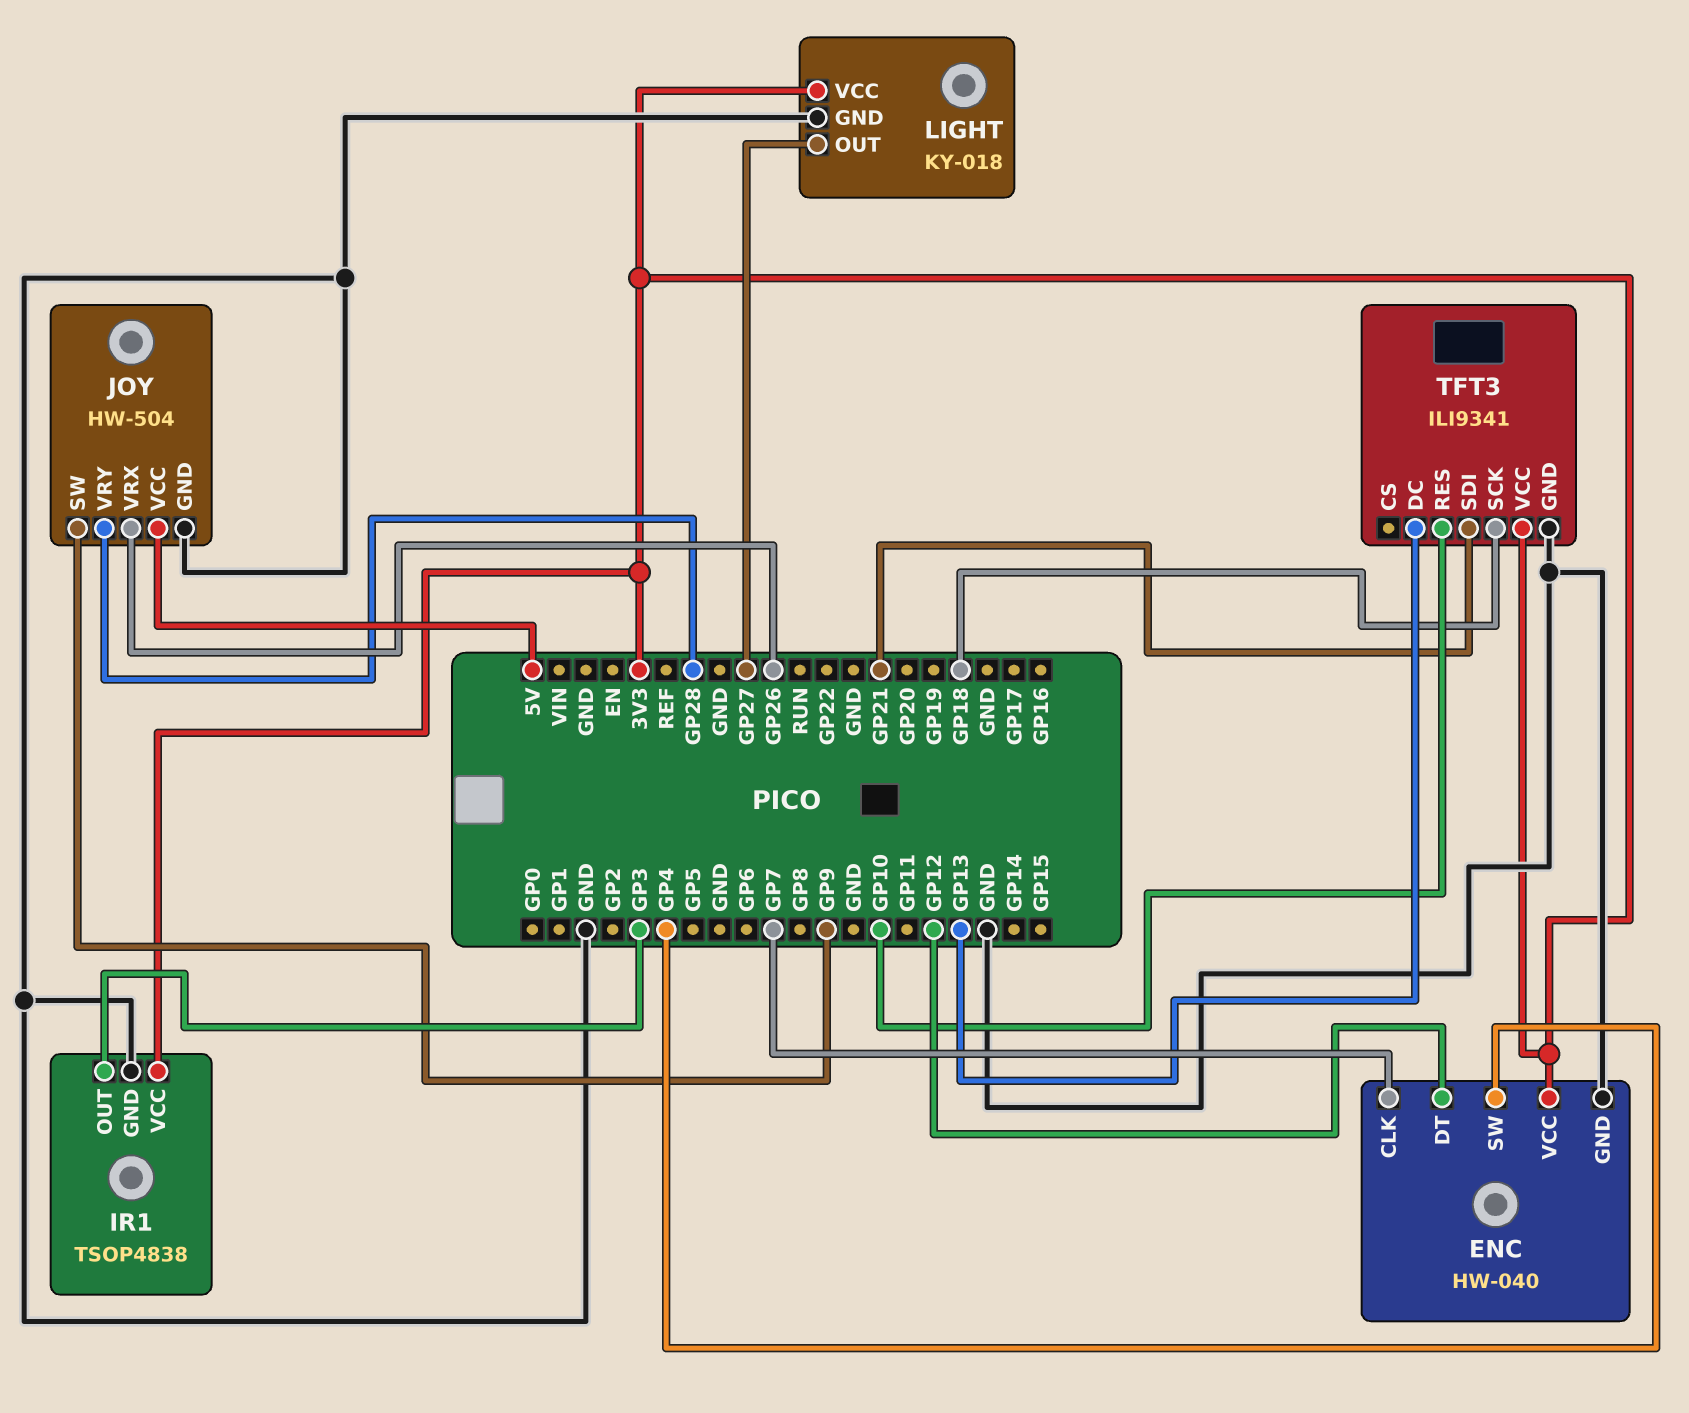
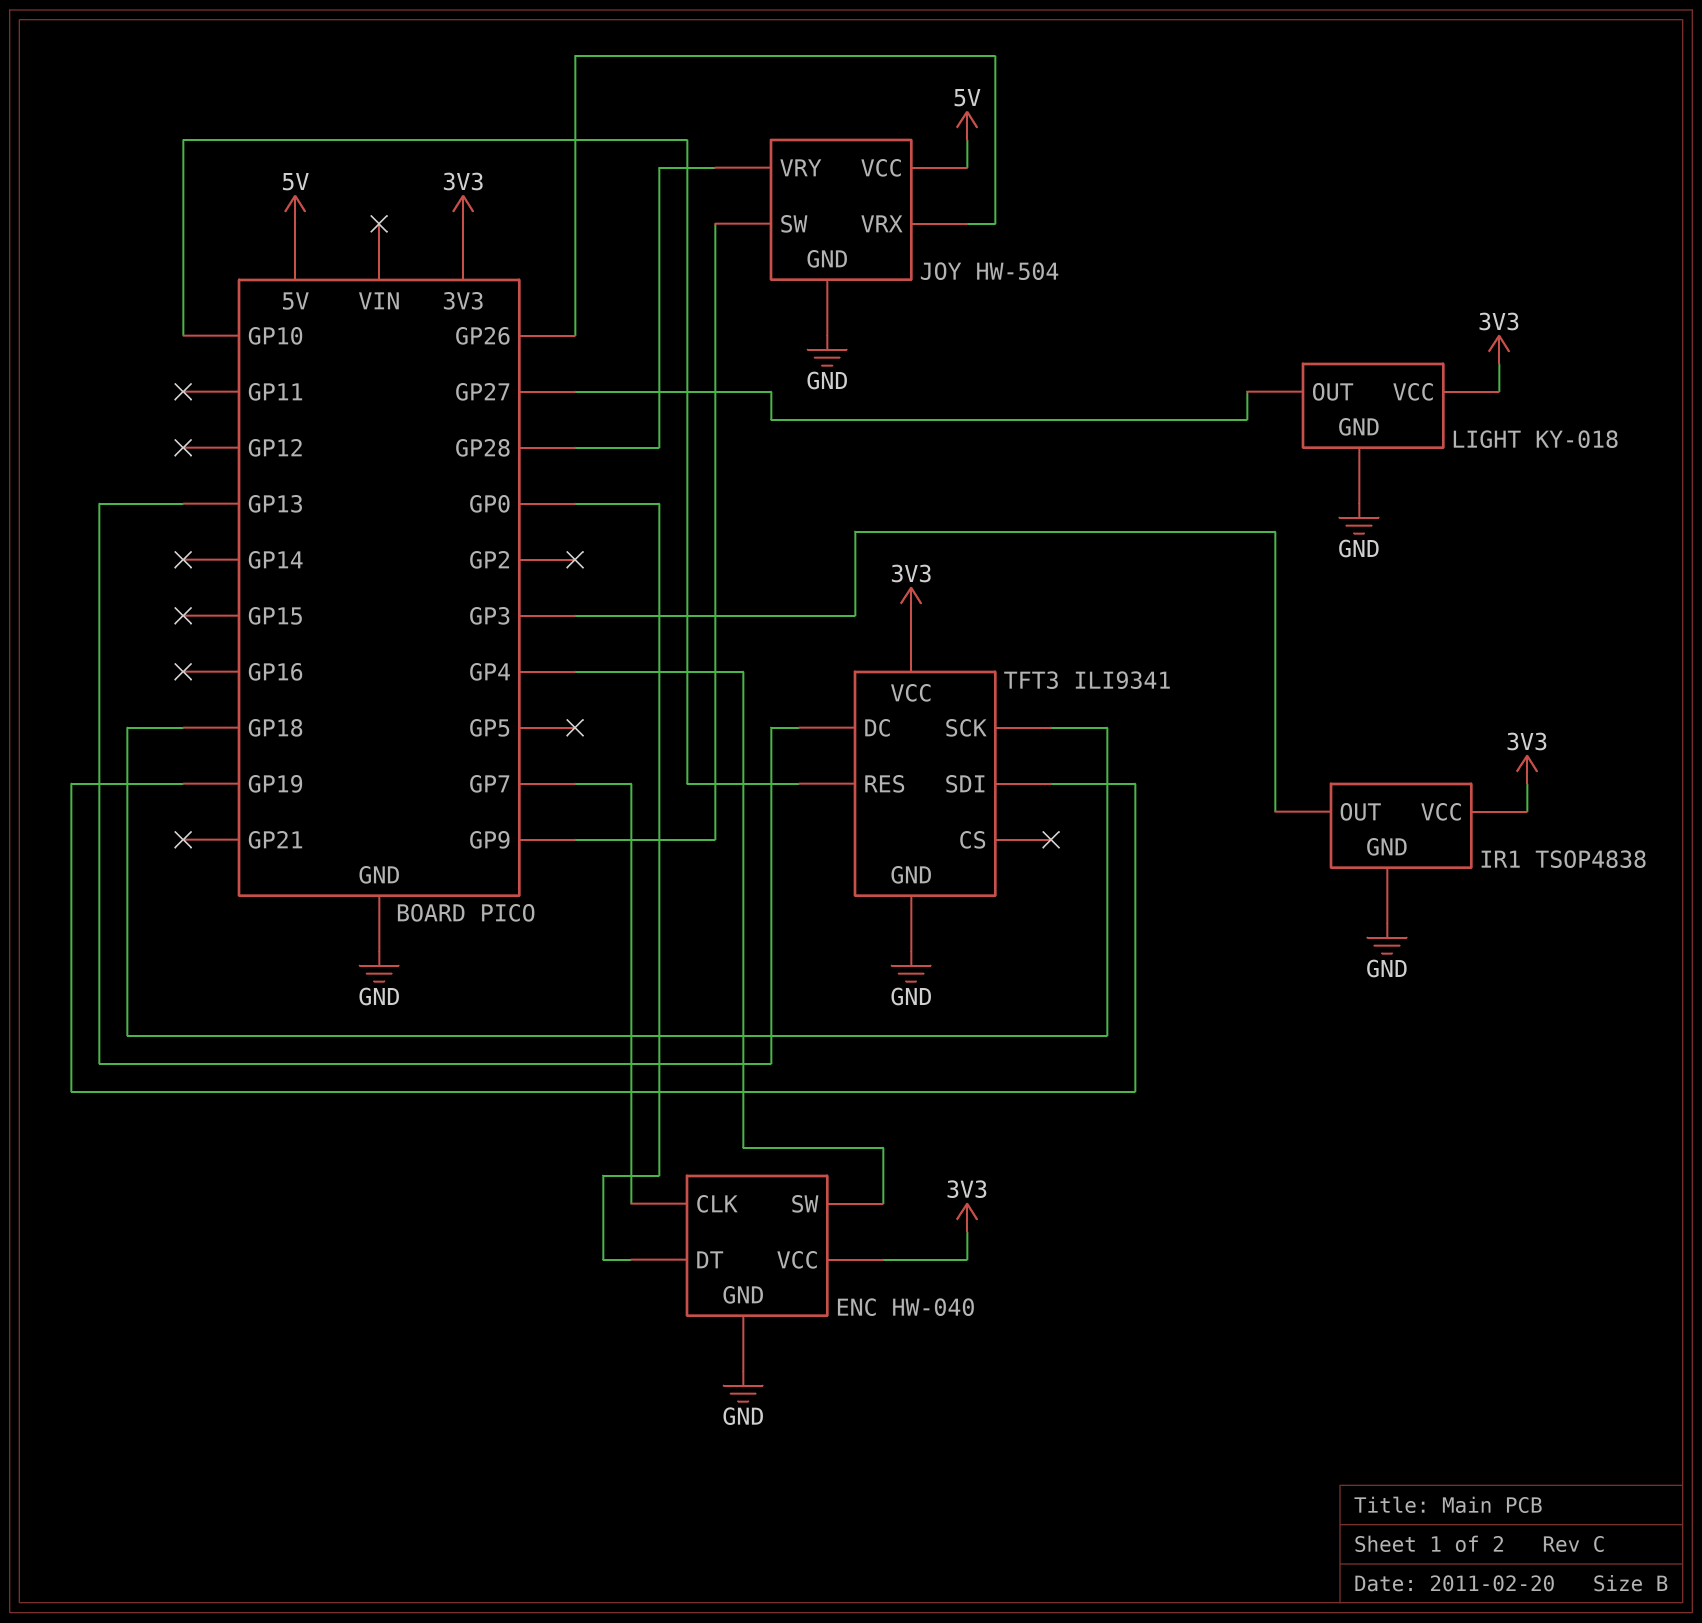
ENC pin DT: GP12 -> GP0
TFT3 pin SDI: GP21 -> GP19

